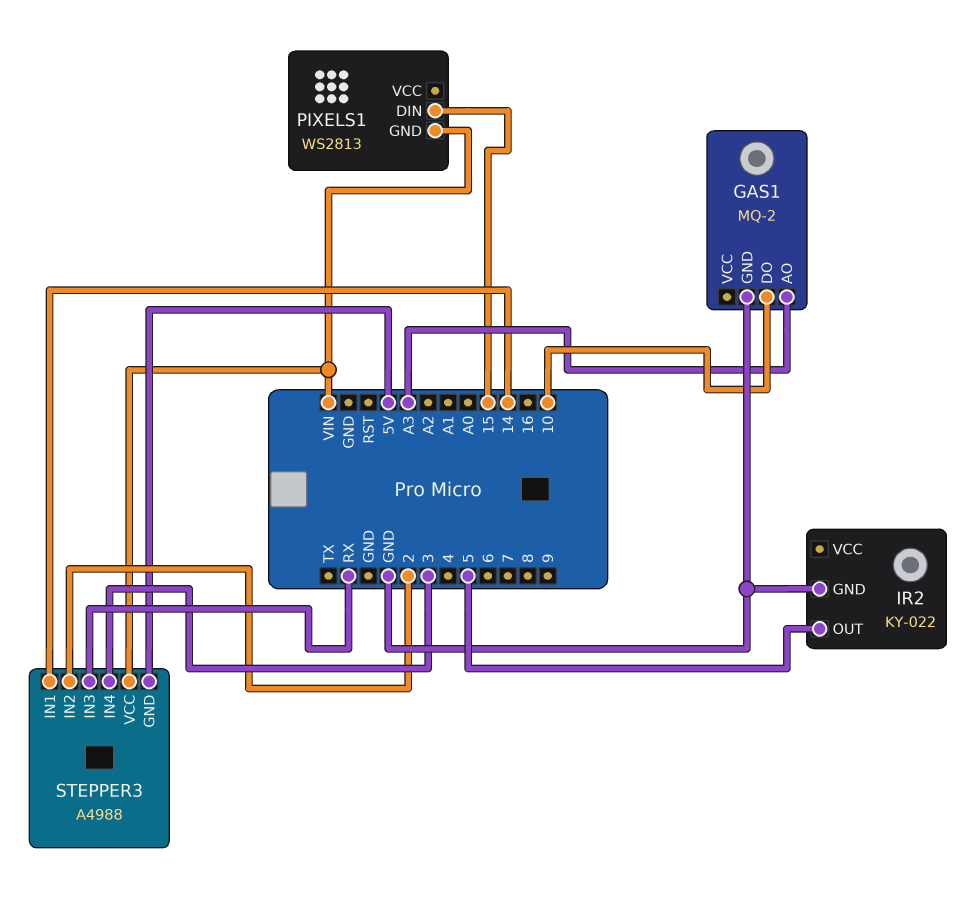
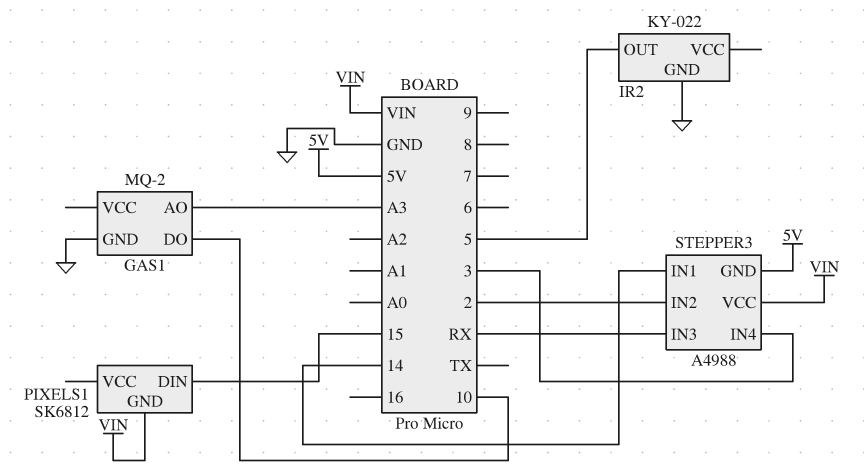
PIXELS1: WS2813 -> SK6812

